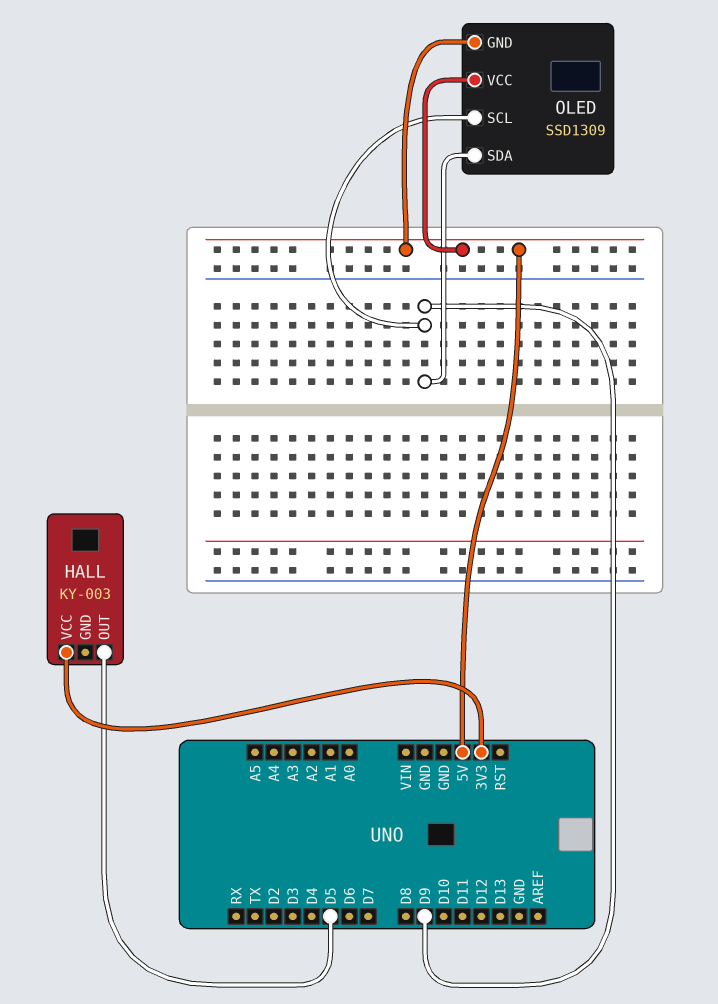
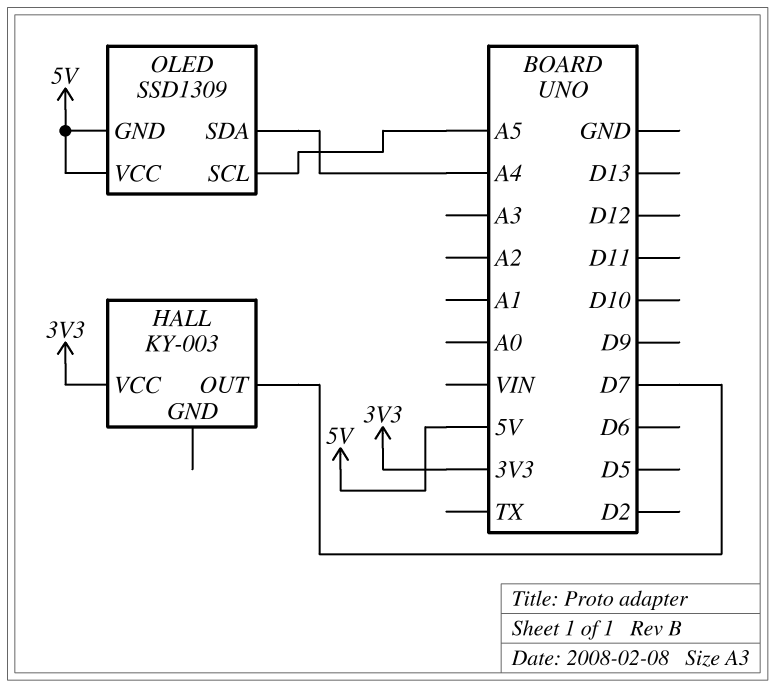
HALL pin OUT: D5 -> D7
OLED pin SCL: D9 -> A5
OLED pin SDA: D9 -> A4

